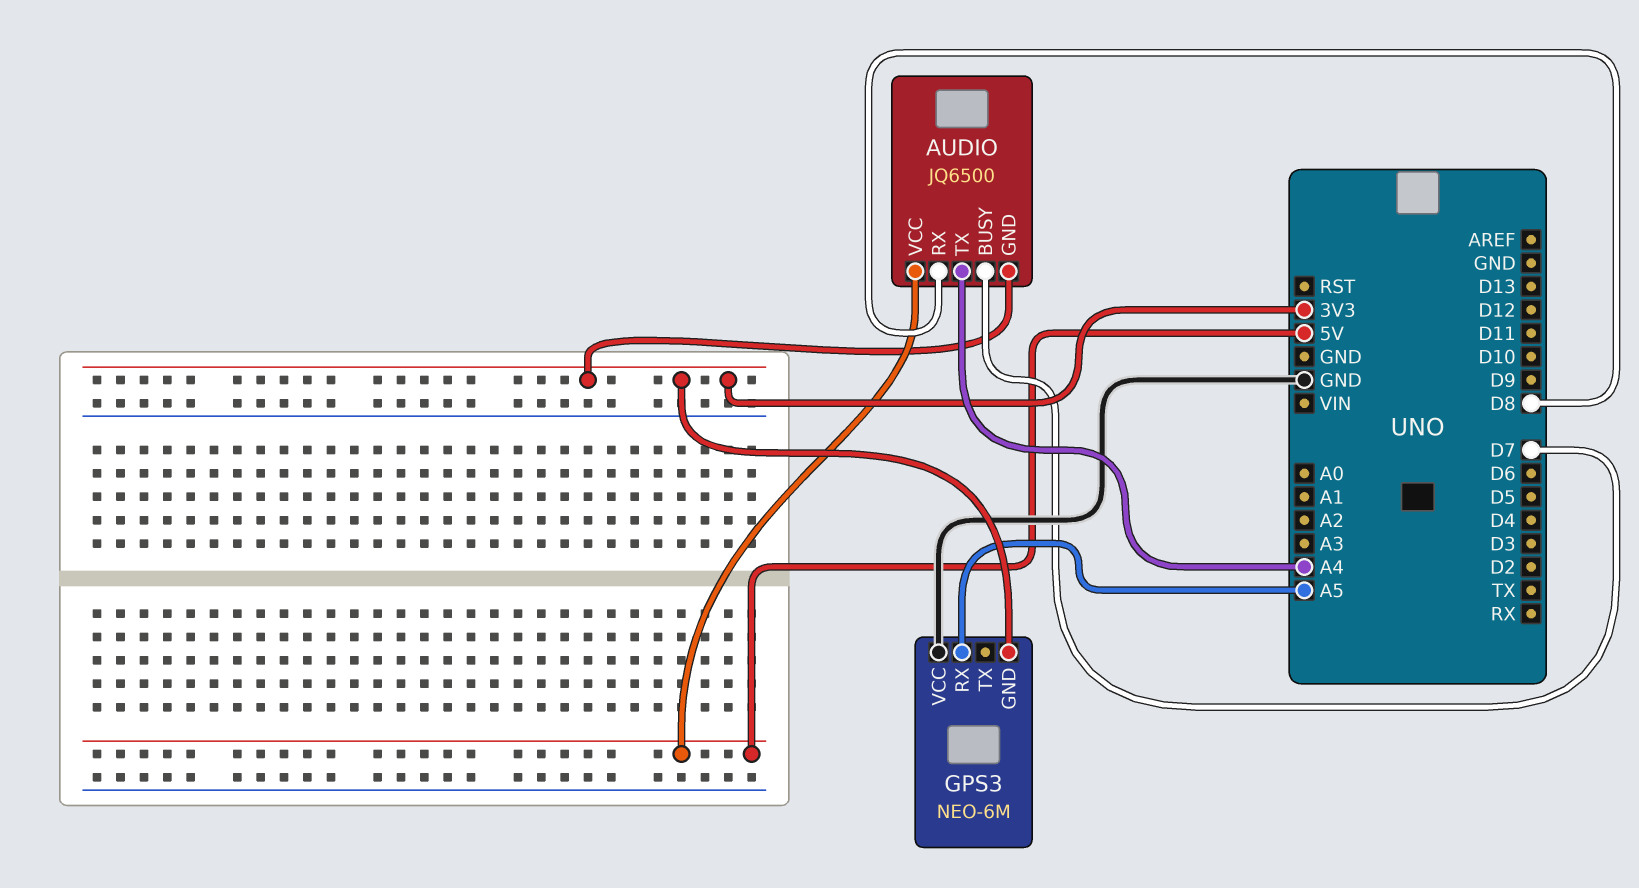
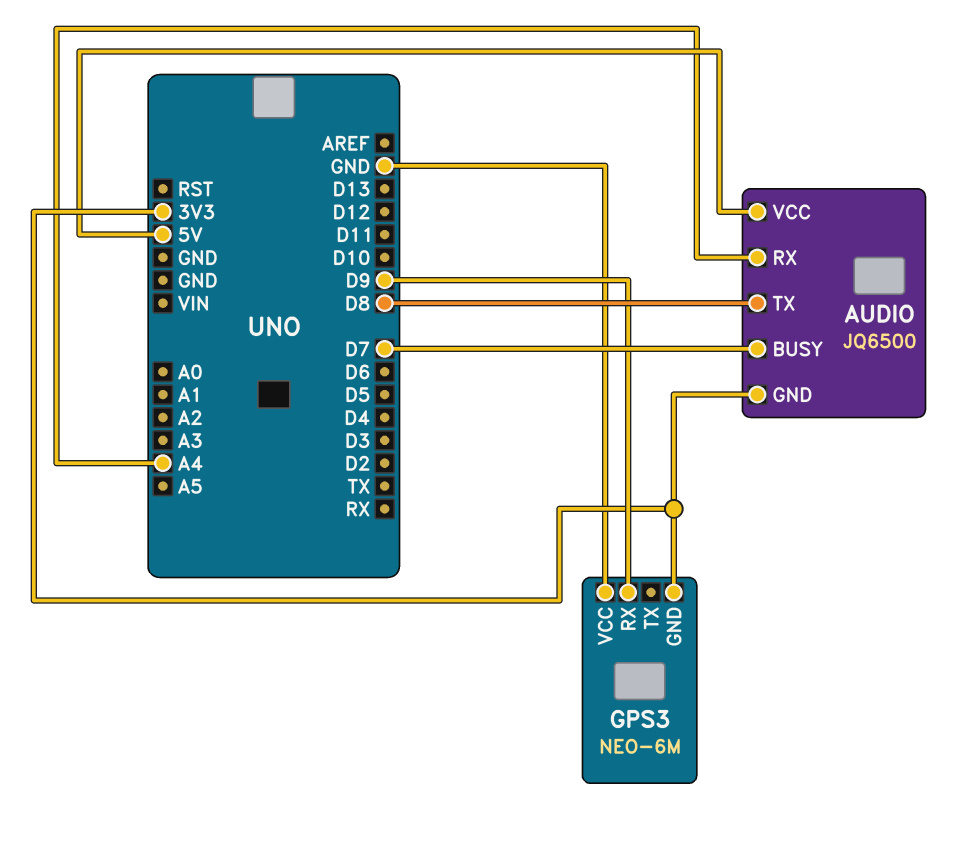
AUDIO pin RX: D8 -> A4
AUDIO pin TX: A4 -> D8
GPS3 pin RX: A5 -> D9

